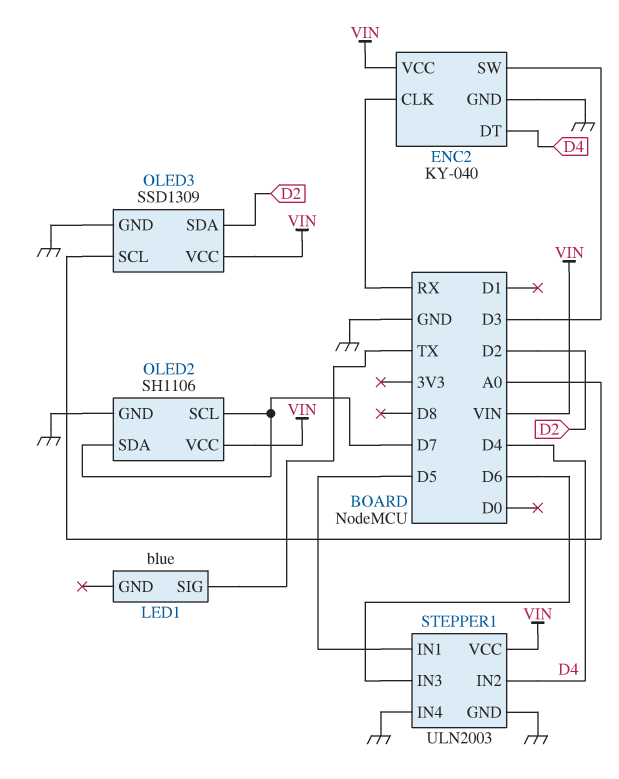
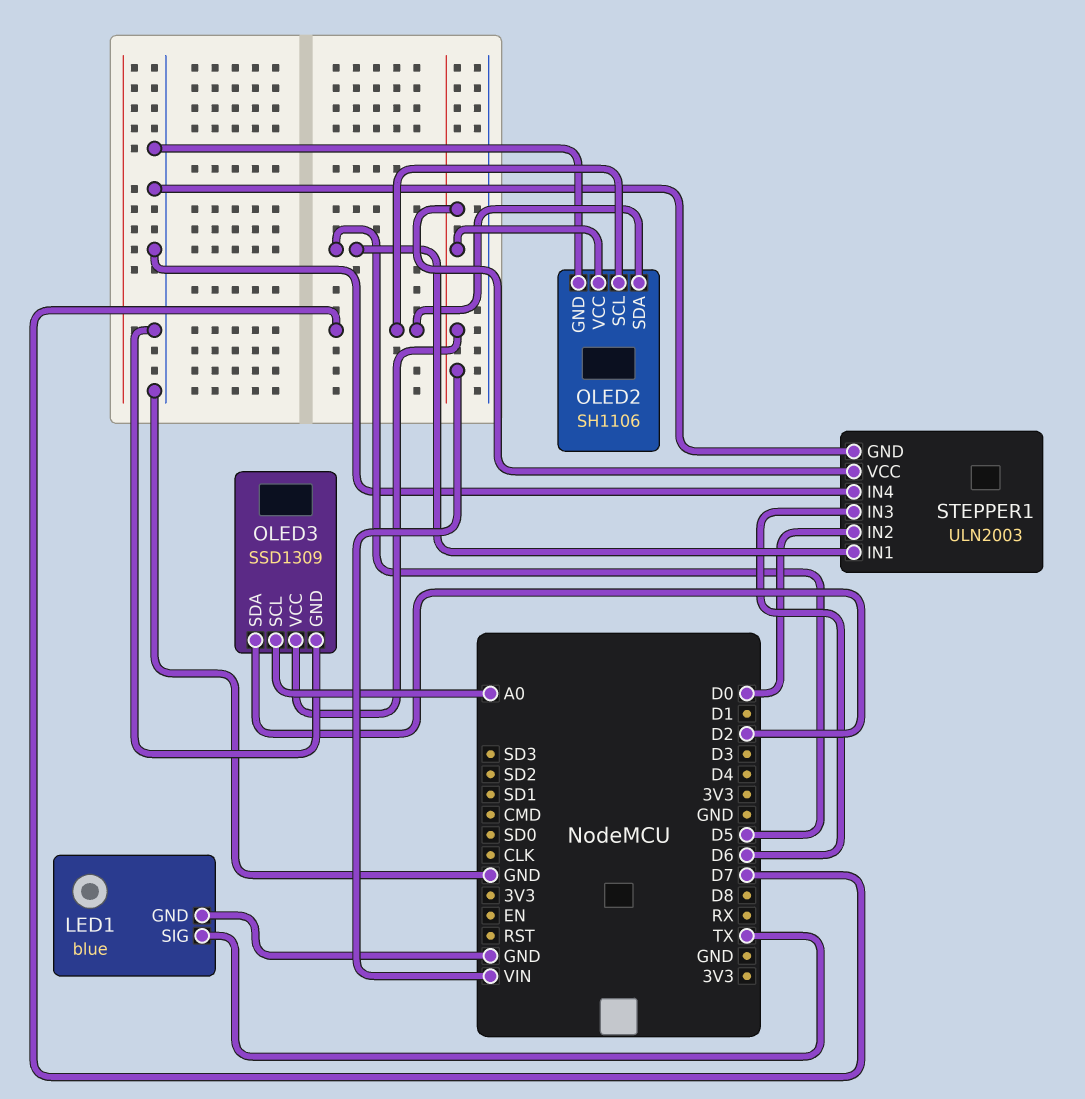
ENC2: KY-040 -> none
ENC2 pin CLK: RX -> none
ENC2 pin DT: D4 -> none
ENC2 pin GND: GND -> none
ENC2 pin SW: D3 -> none
ENC2 pin VCC: VIN -> none
LED1 pin GND: none -> GND
STEPPER1 pin IN2: D4 -> D0

